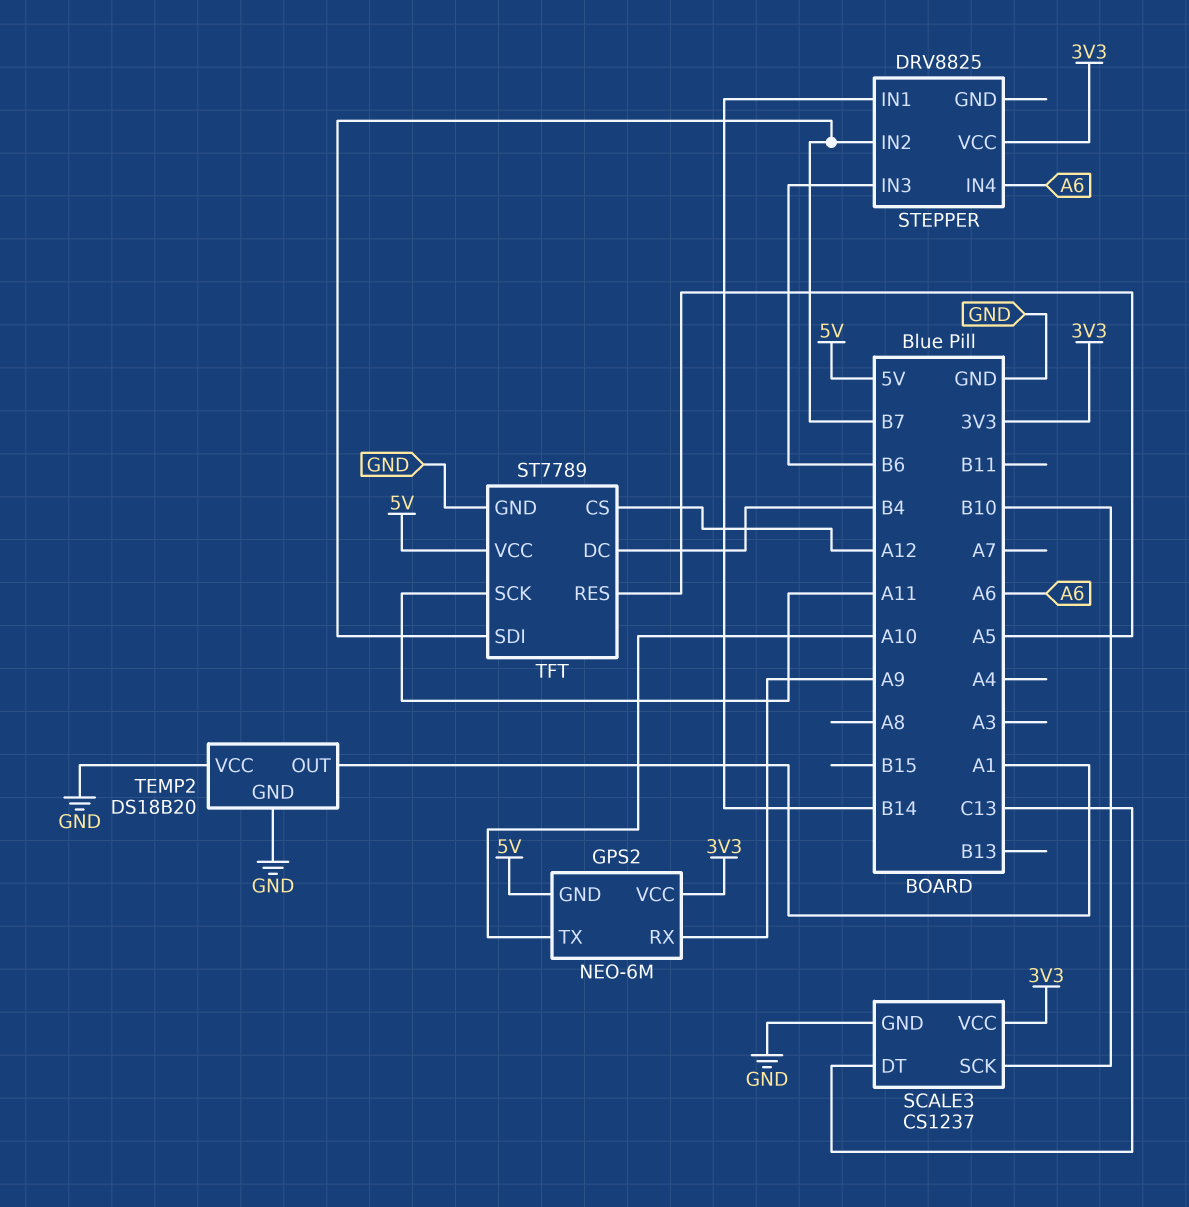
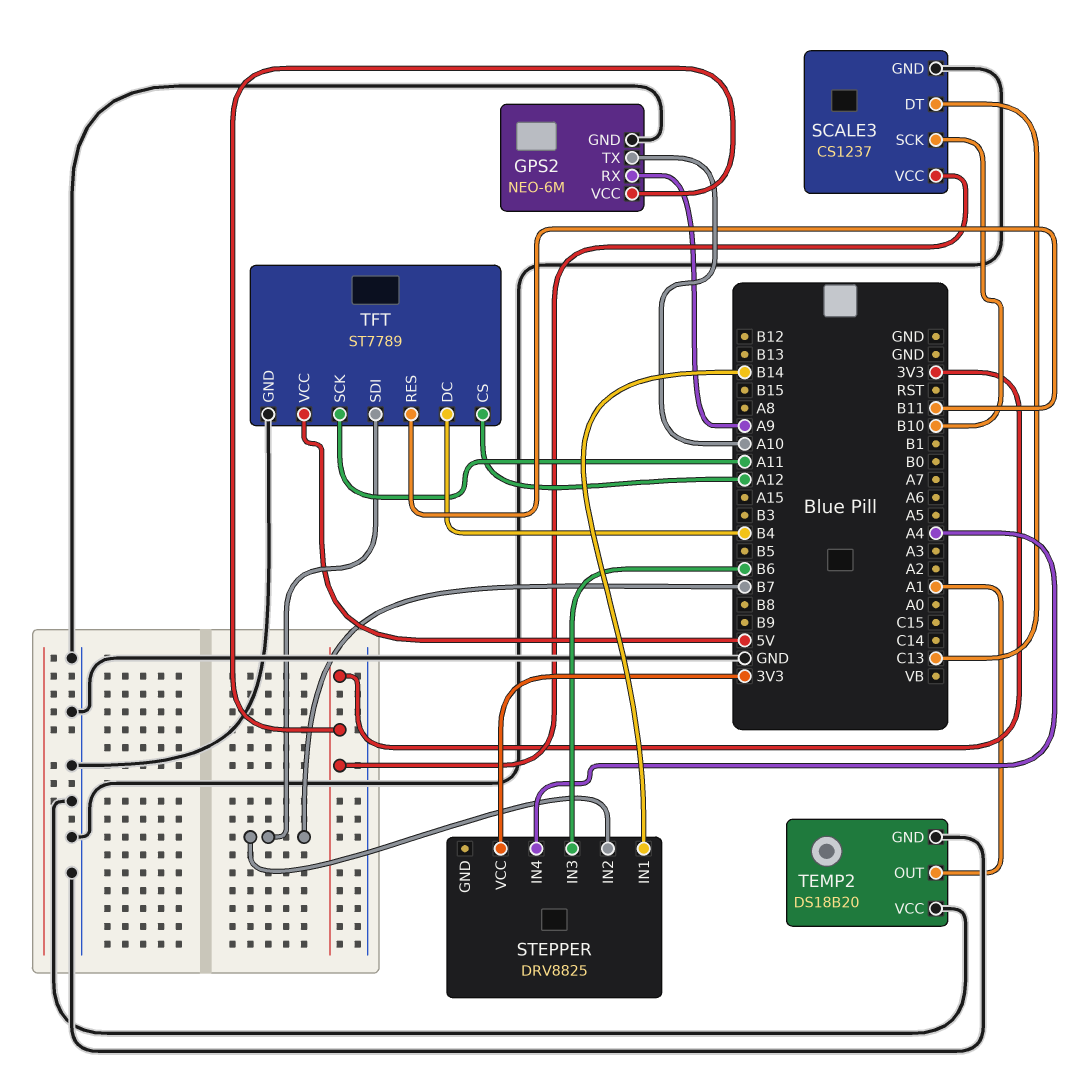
GPS2 pin GND: 5V -> GND
STEPPER pin IN4: A6 -> A4
TFT pin RES: A5 -> B11

